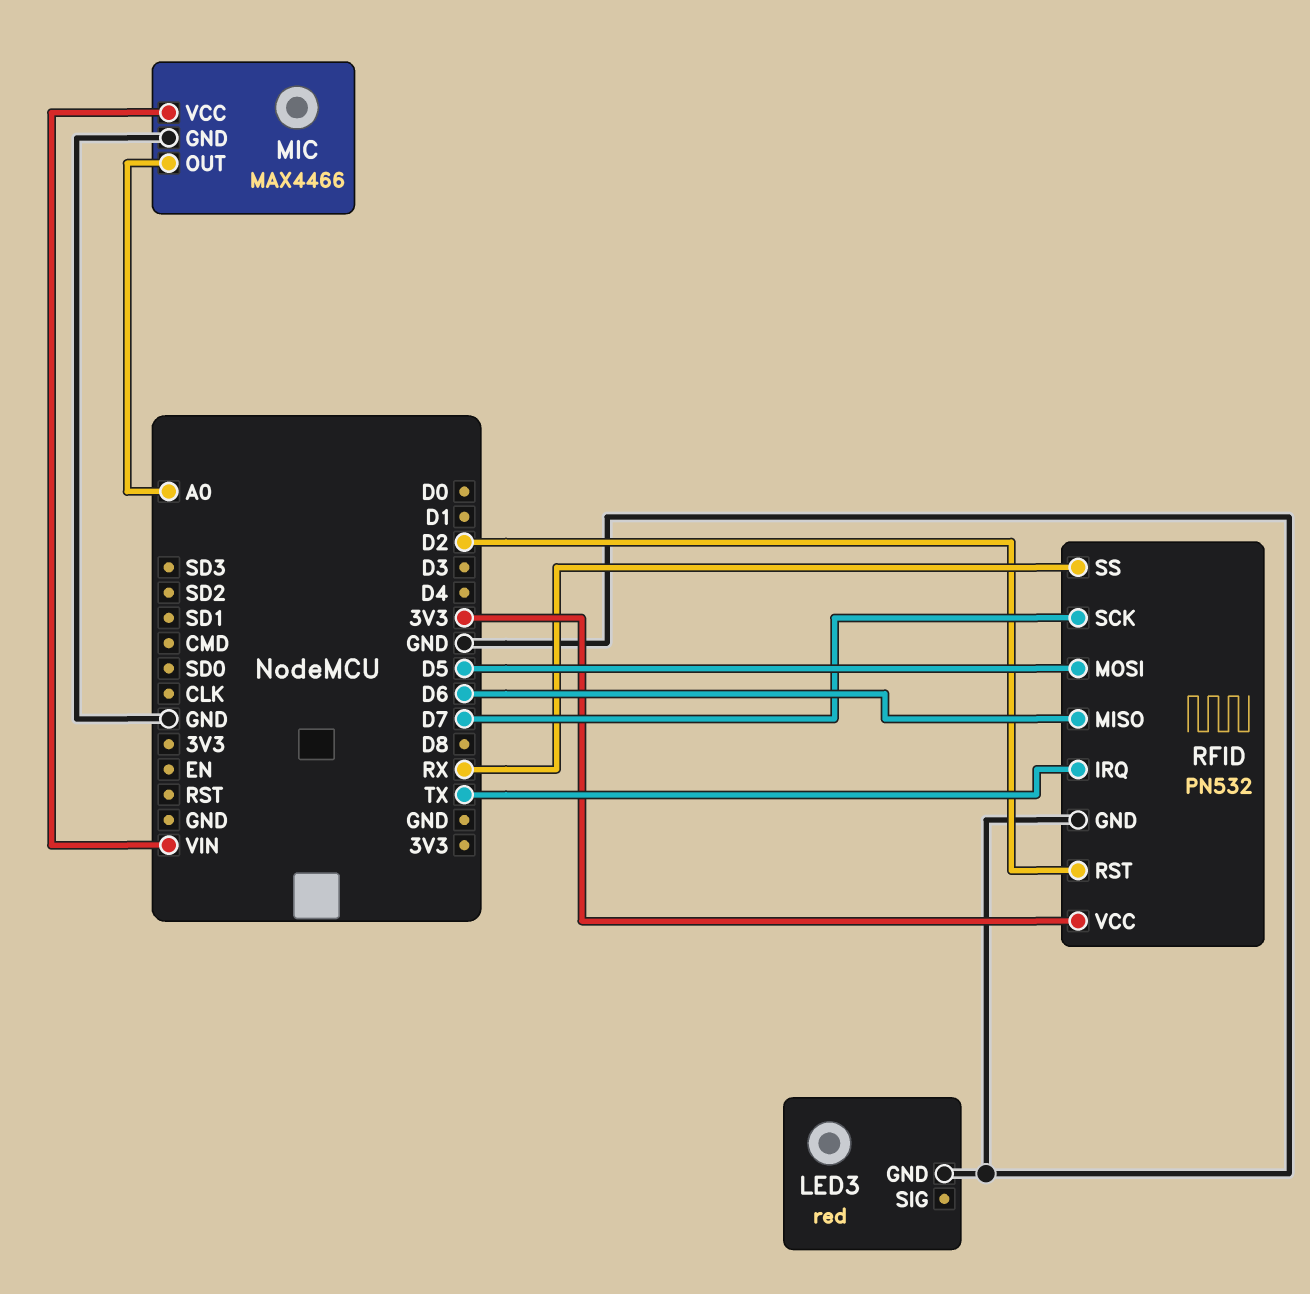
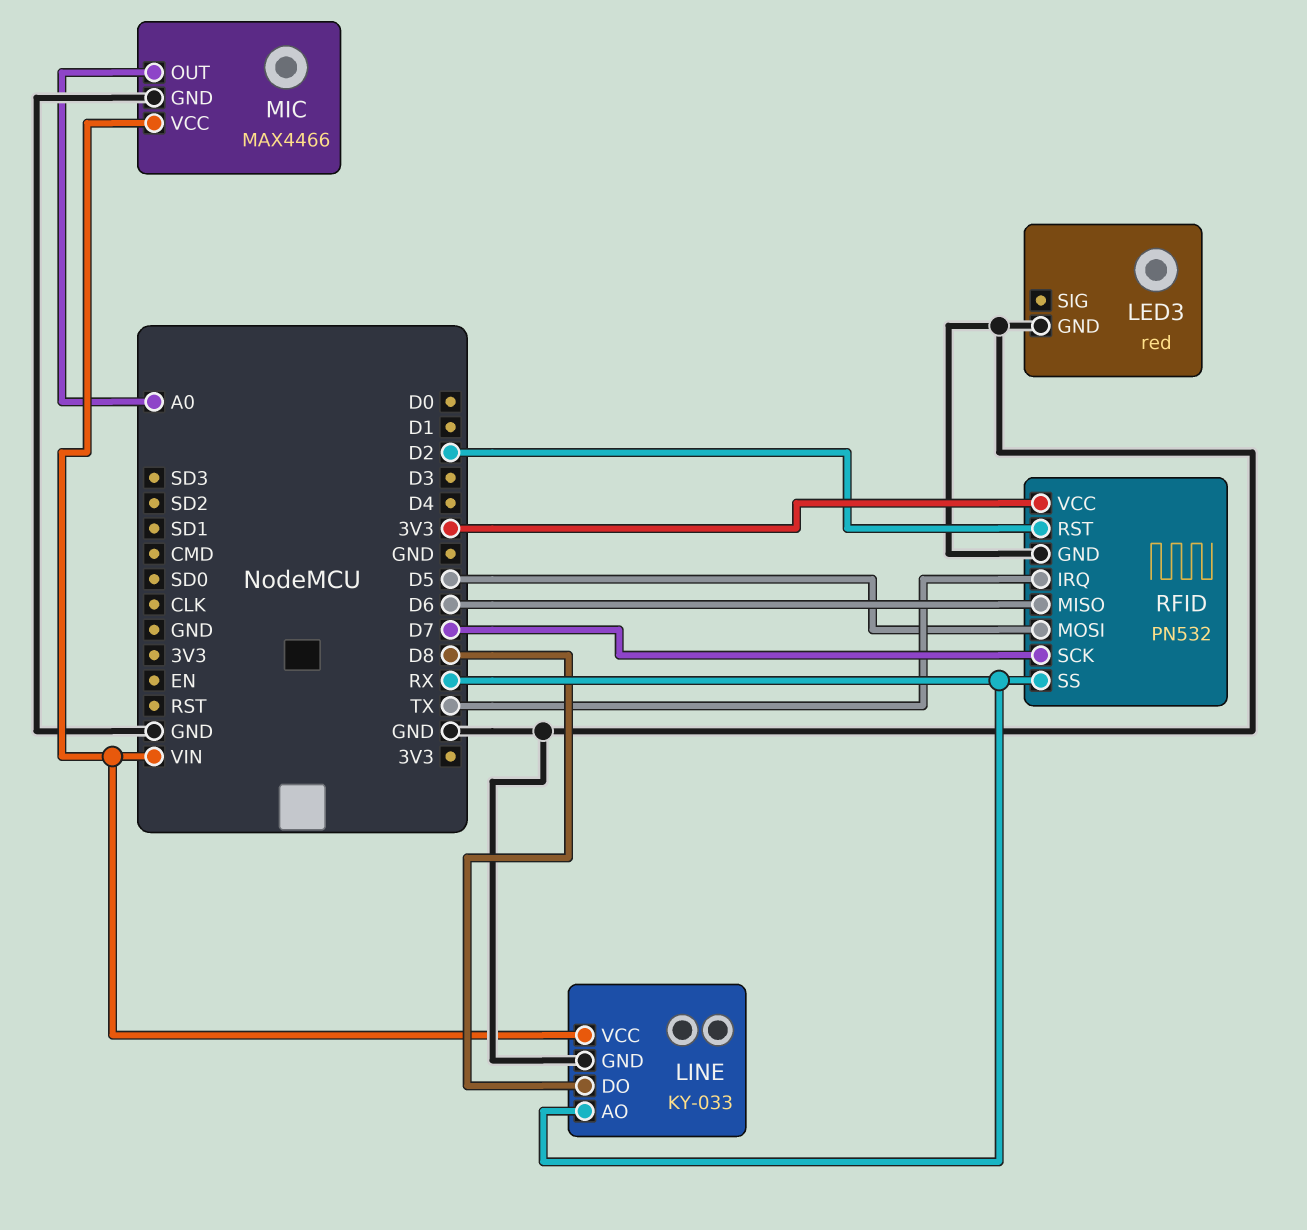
LINE: none -> KY-033
LINE pin AO: none -> RX
LINE pin DO: none -> D8
LINE pin GND: none -> GND
LINE pin VCC: none -> VIN

